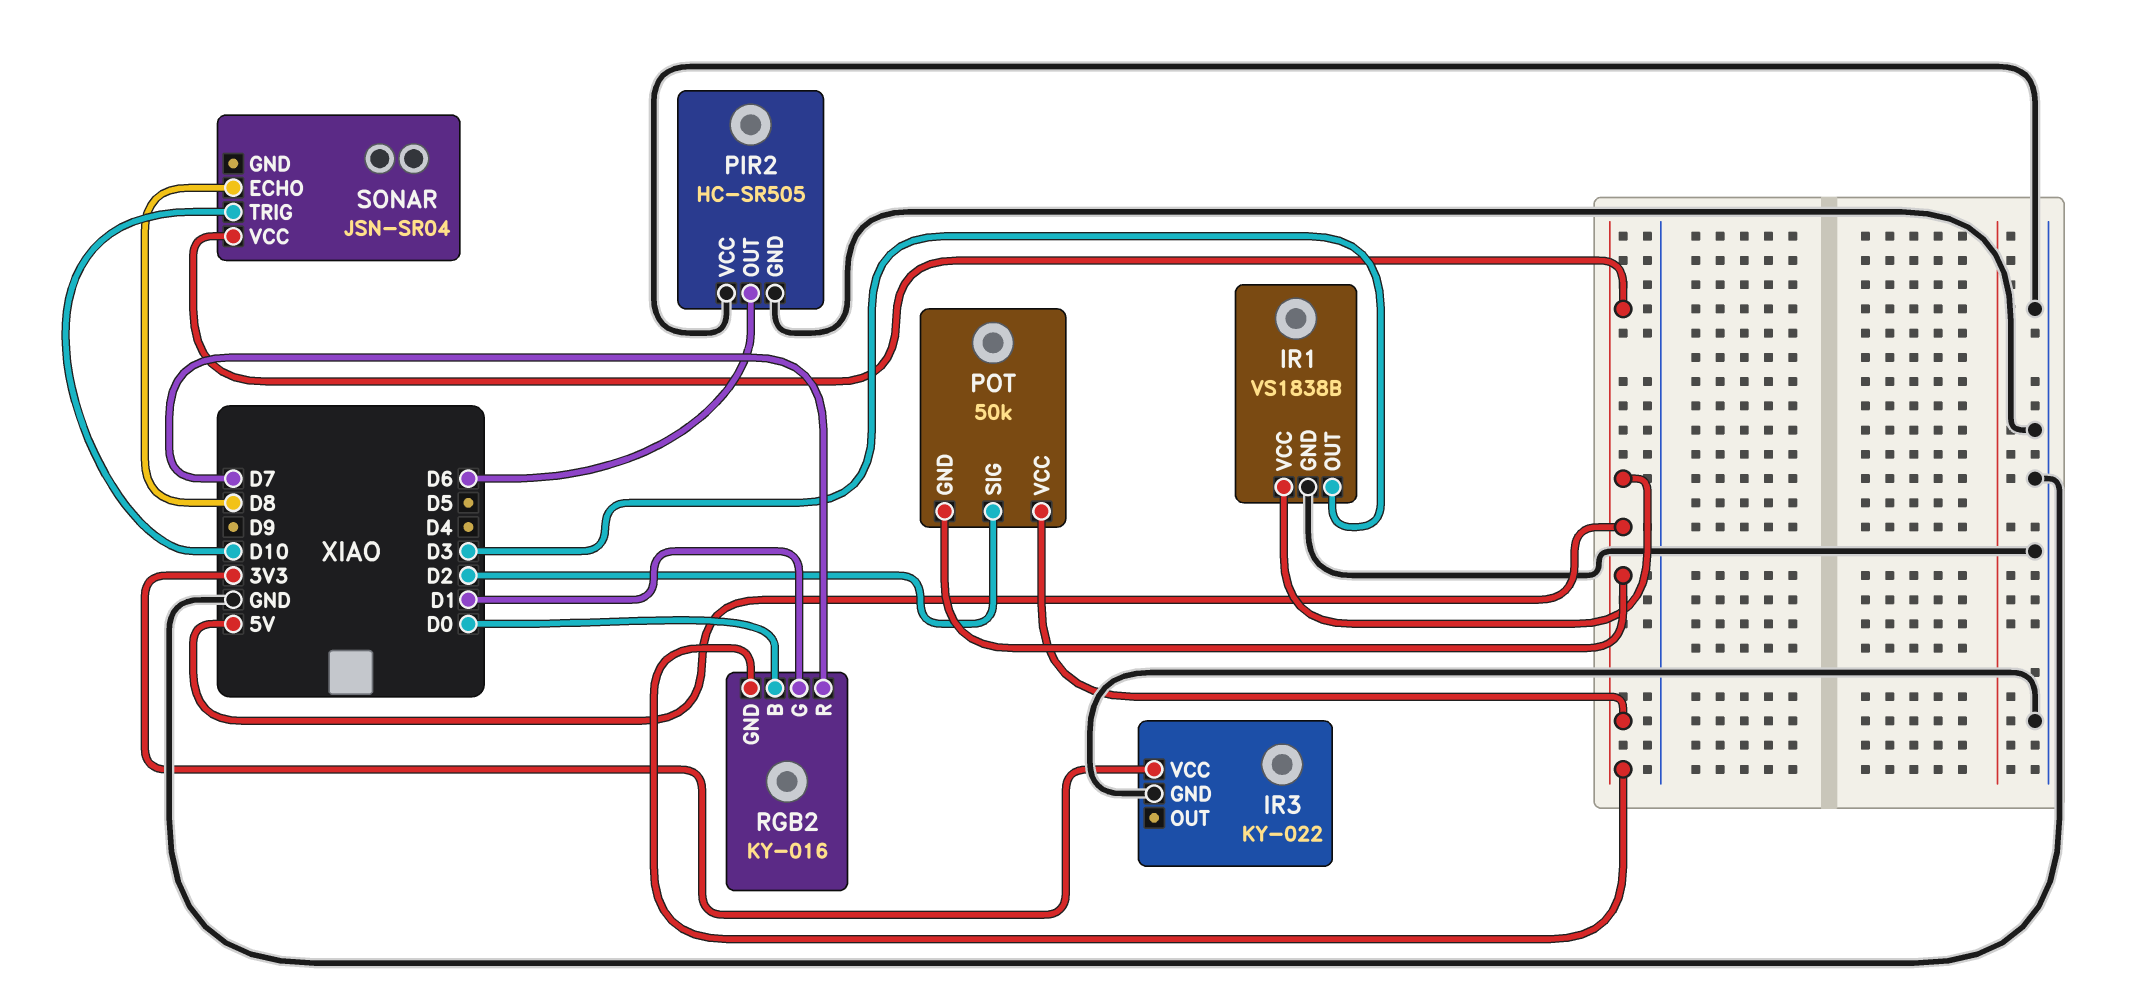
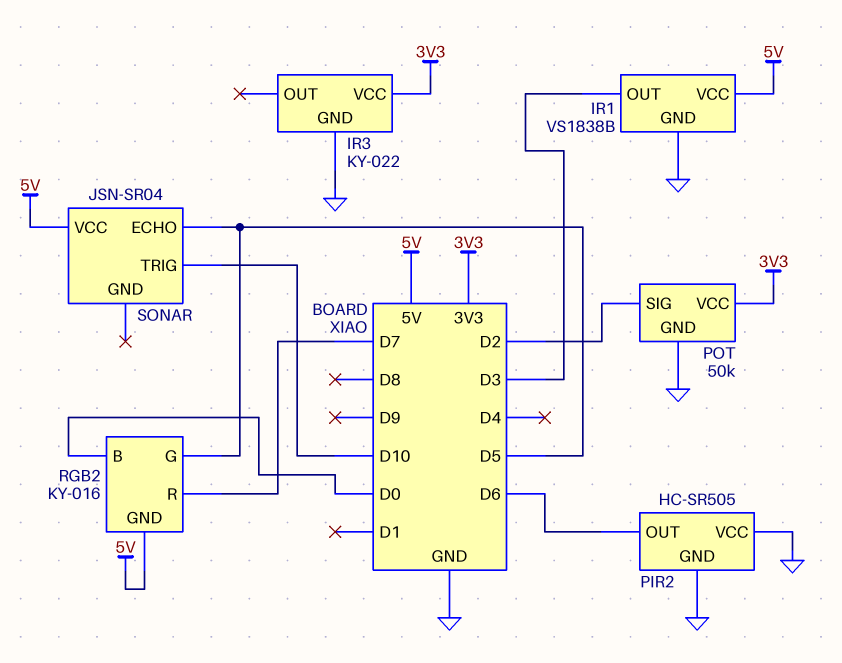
POT pin GND: 5V -> GND
POT pin VCC: 5V -> 3V3
RGB2 pin G: D1 -> D5
SONAR pin ECHO: D8 -> D5

